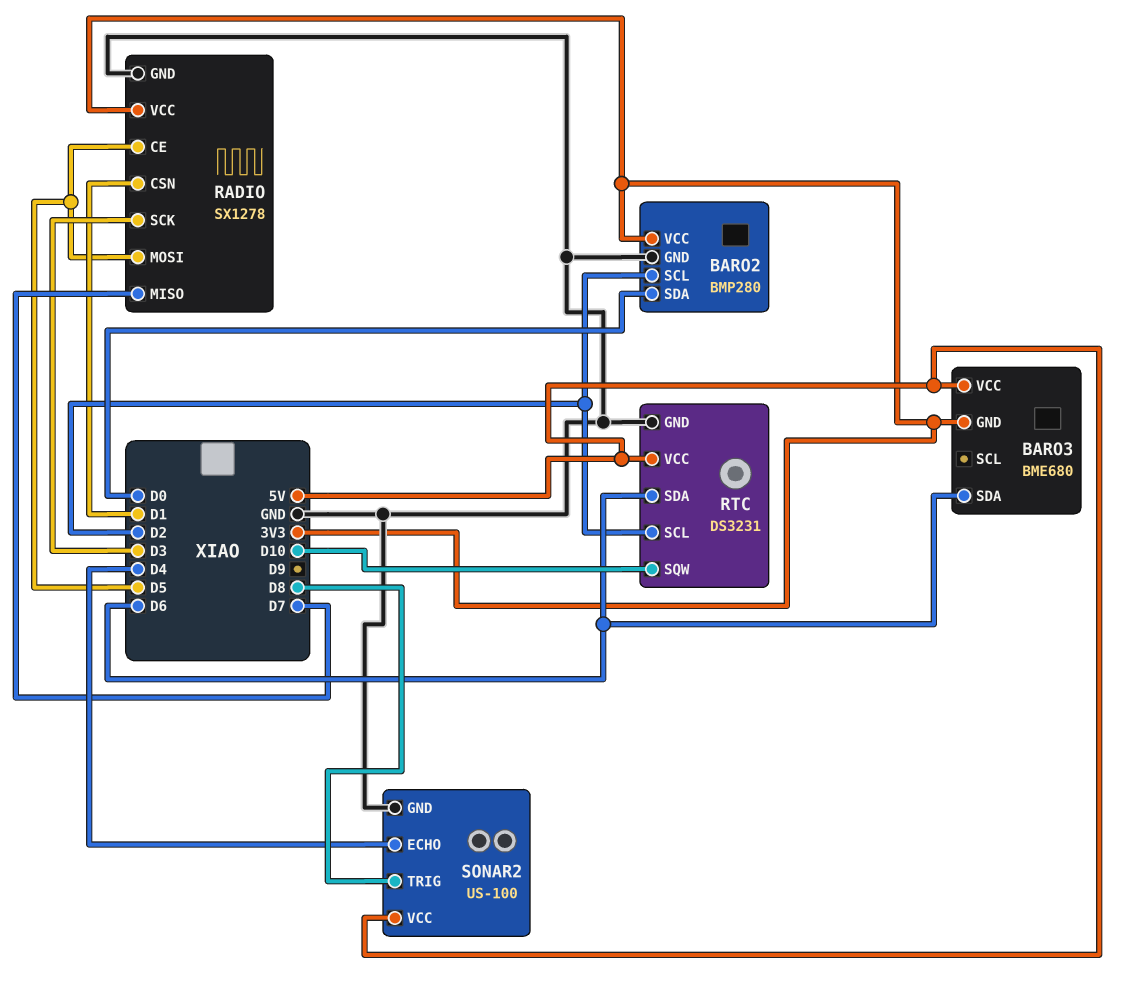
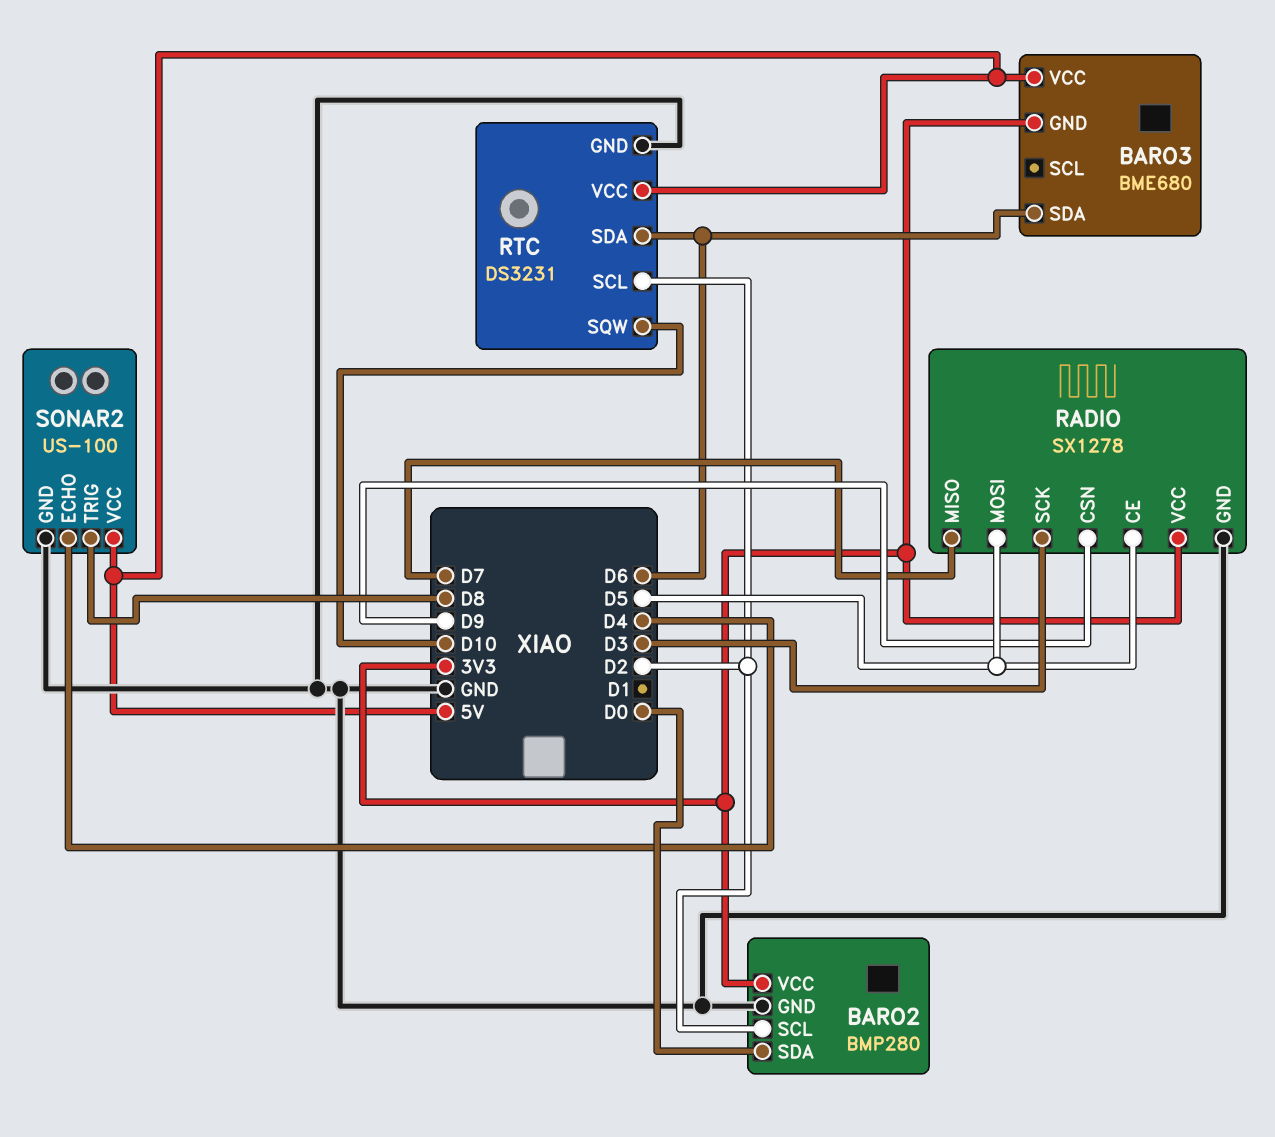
RADIO pin CSN: D1 -> D9

